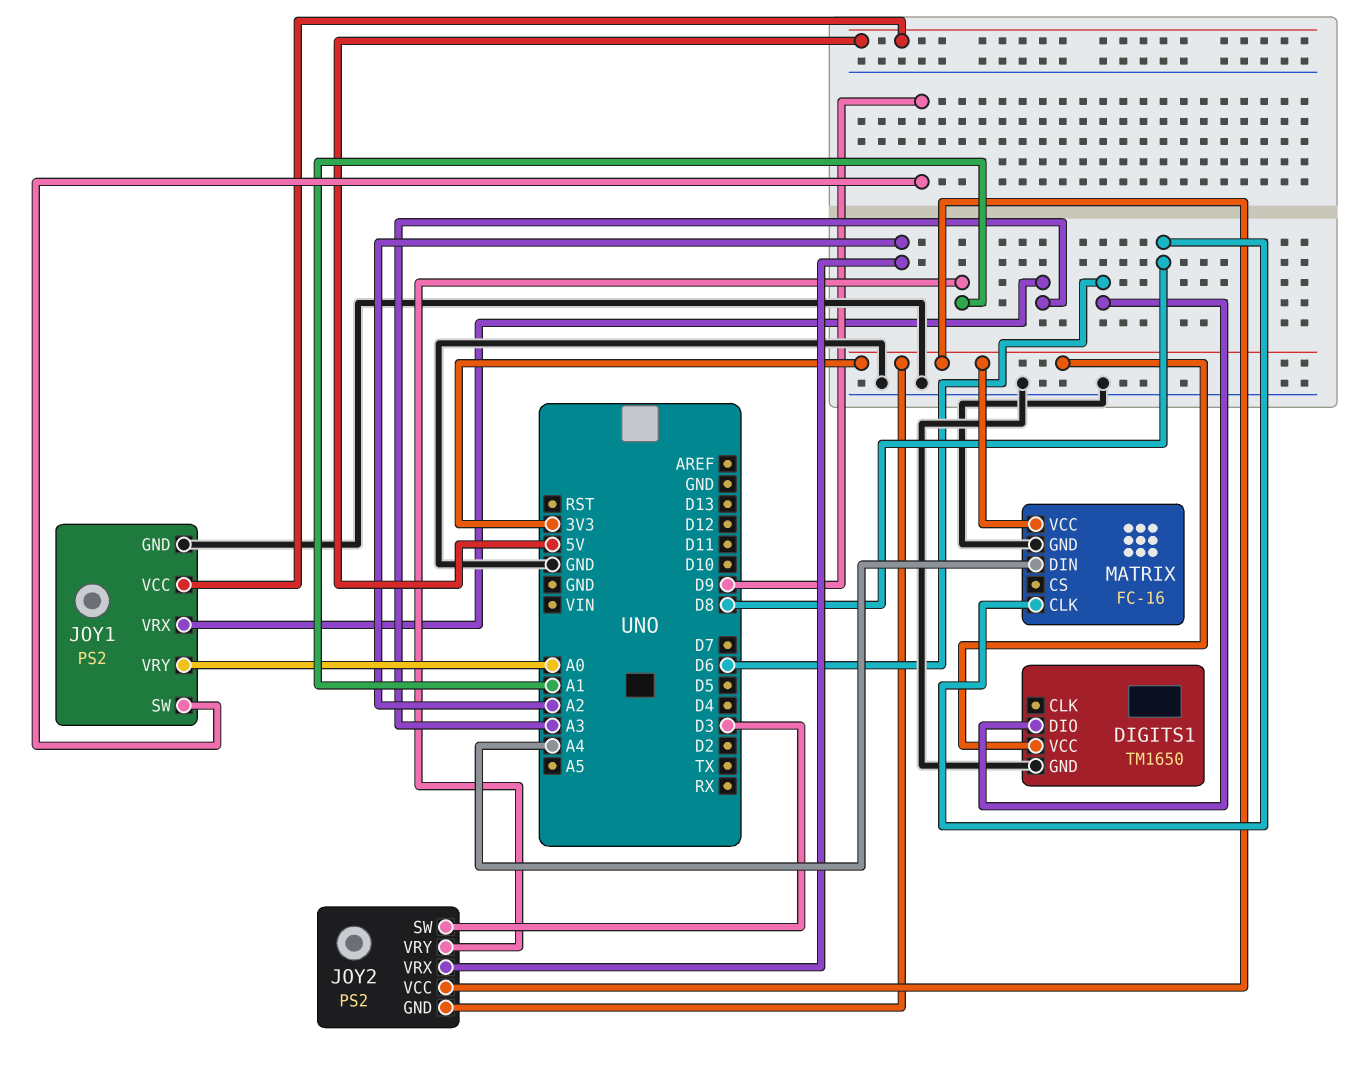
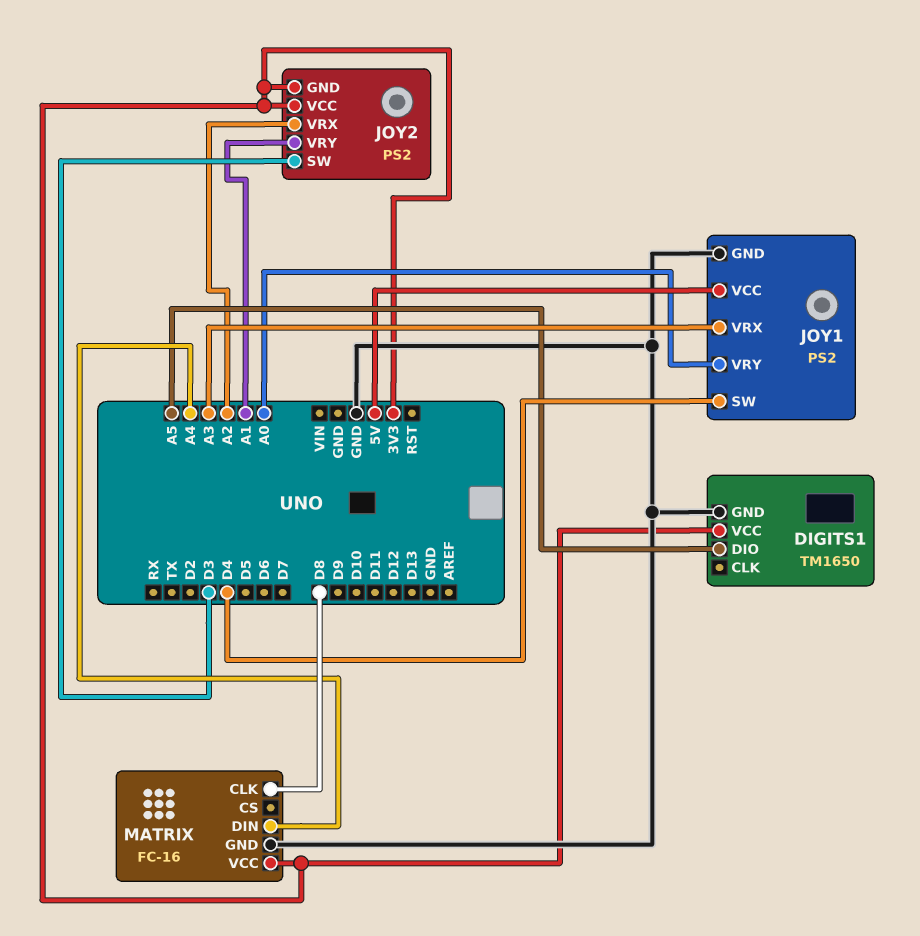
DIGITS1 pin DIO: D6 -> A5
JOY1 pin SW: D9 -> D4

